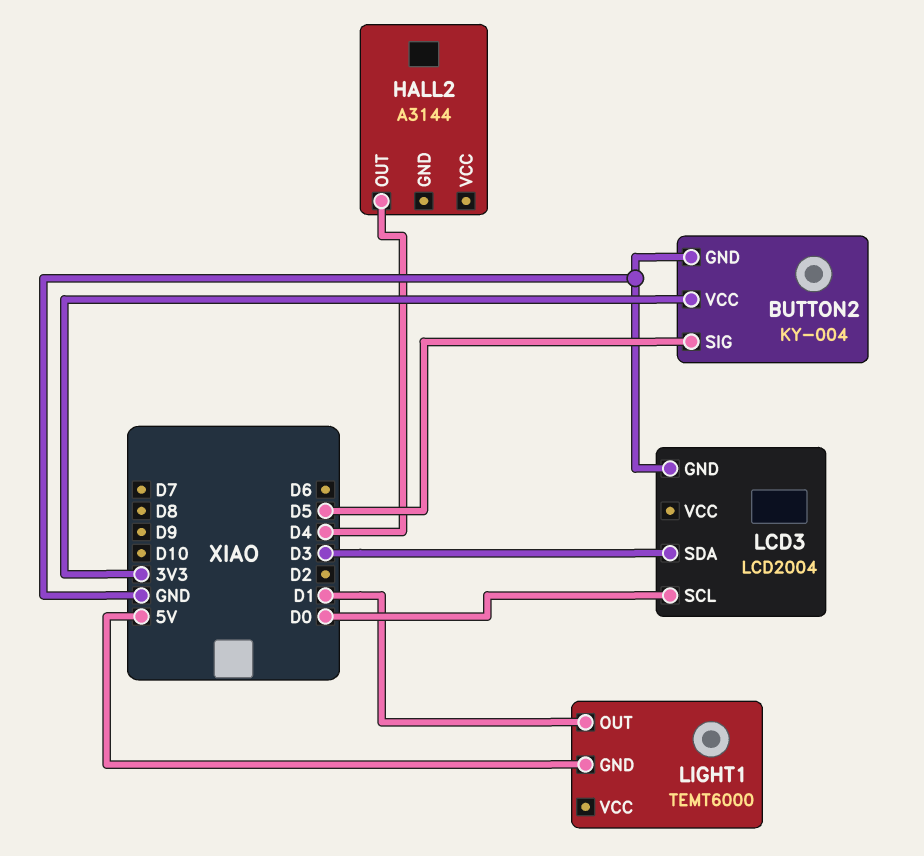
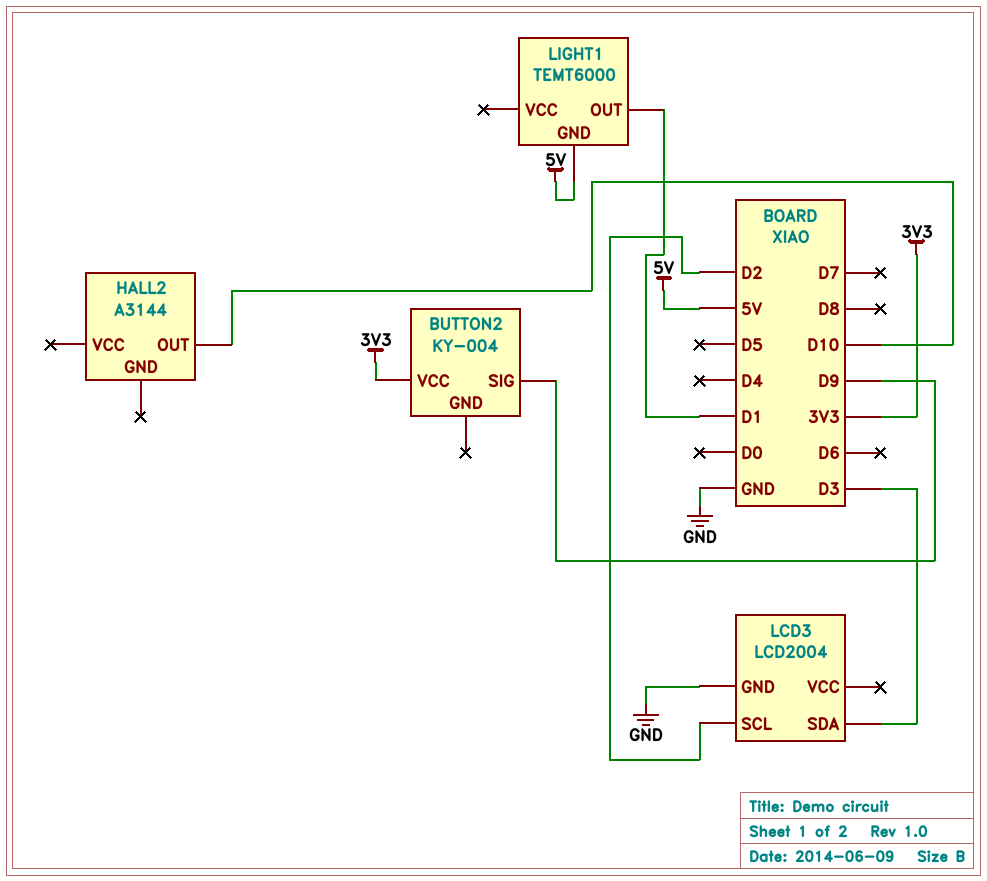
BUTTON2 pin GND: GND -> none
BUTTON2 pin SIG: D5 -> D9
HALL2 pin OUT: D4 -> D10
LCD3 pin SCL: D0 -> D2

